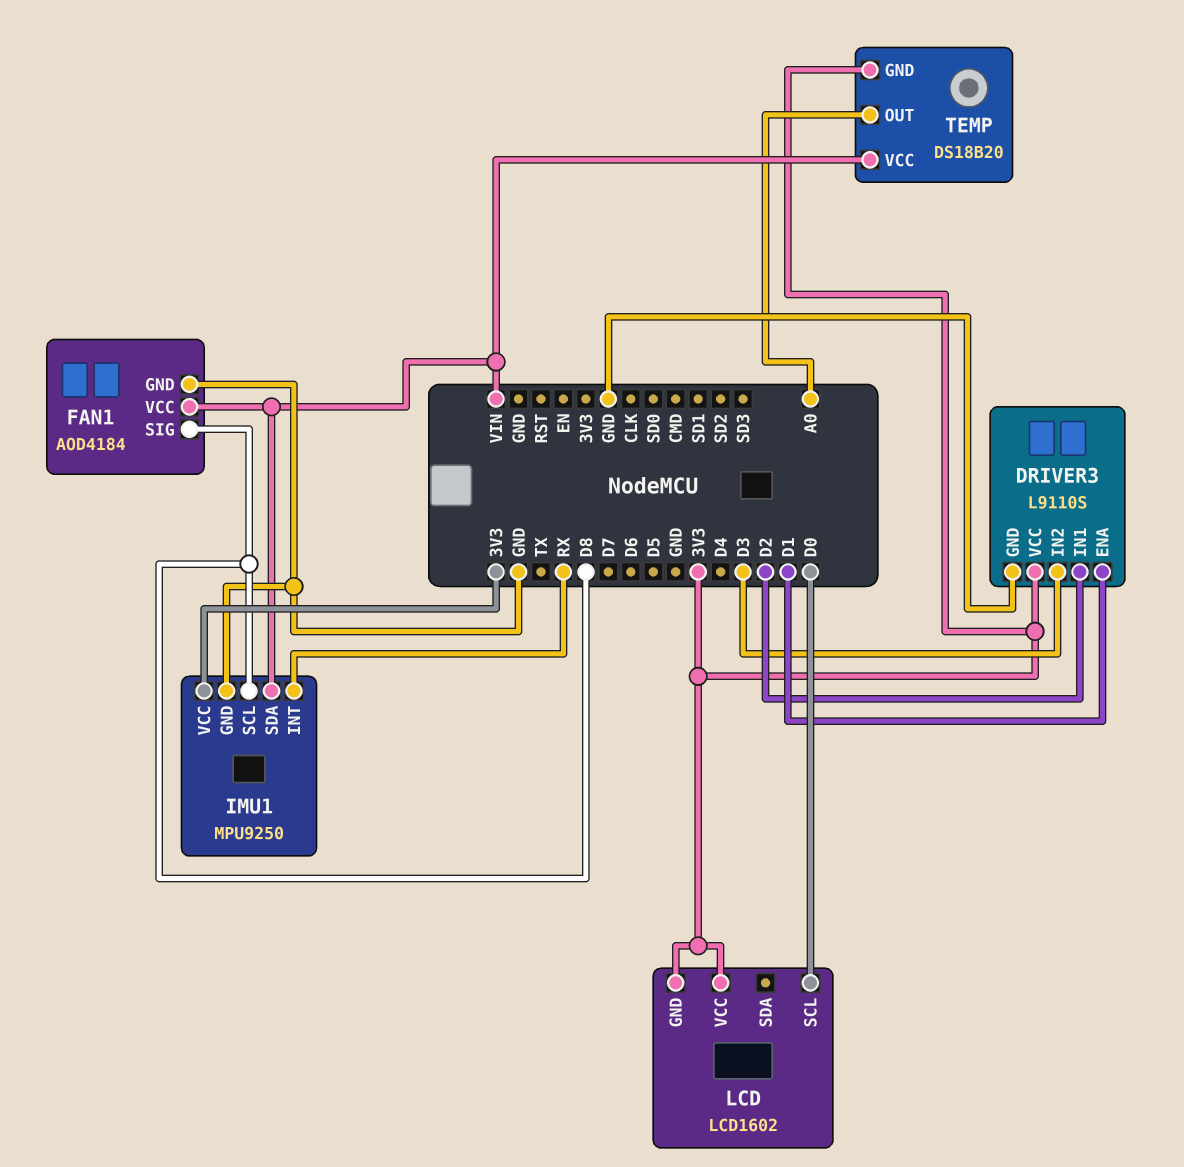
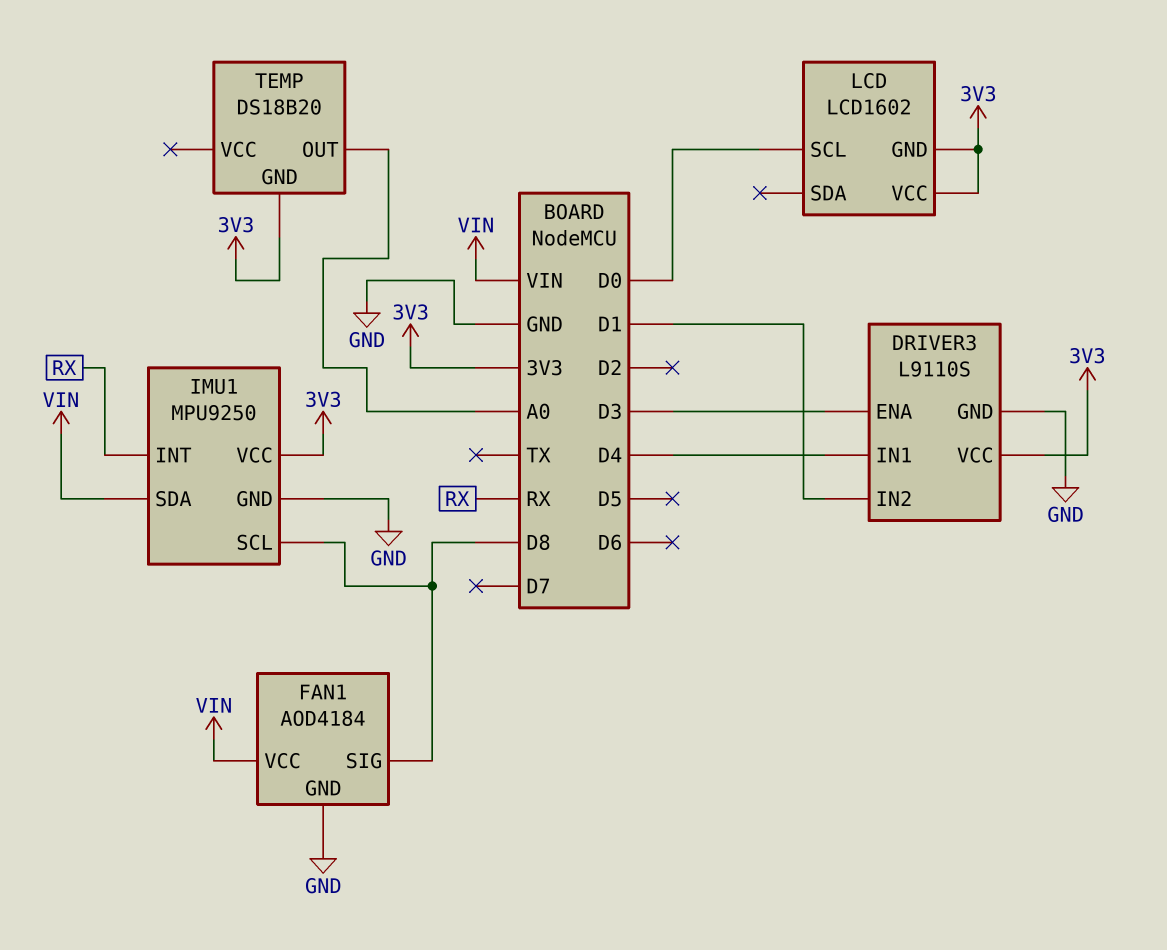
DRIVER3 pin ENA: D1 -> D3
DRIVER3 pin IN1: D2 -> D4
DRIVER3 pin IN2: D3 -> D1
TEMP pin VCC: VIN -> none

